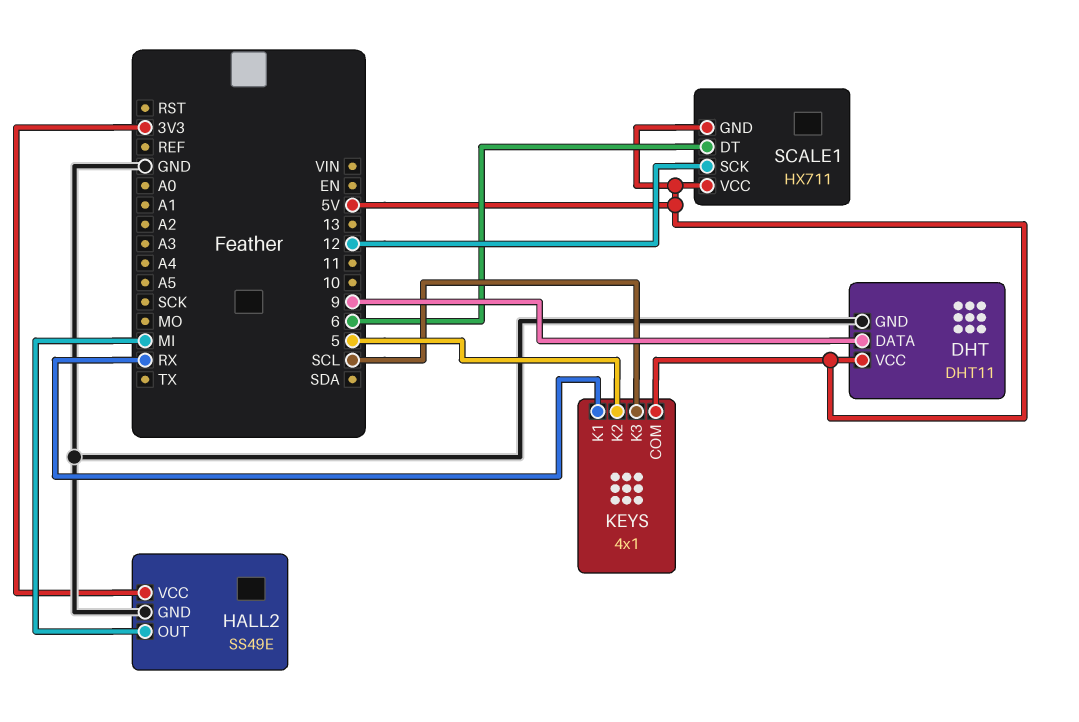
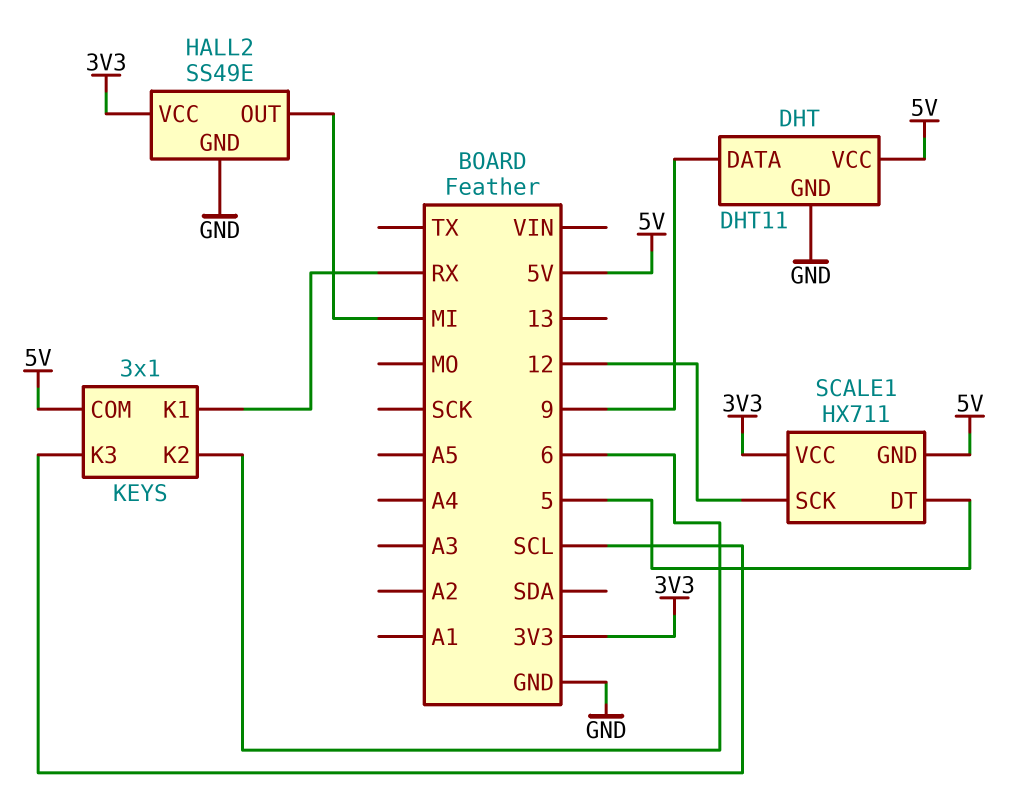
KEYS: 4x1 -> 3x1
KEYS pin K2: 5 -> 6
SCALE1 pin DT: 6 -> 5
SCALE1 pin VCC: 5V -> 3V3

